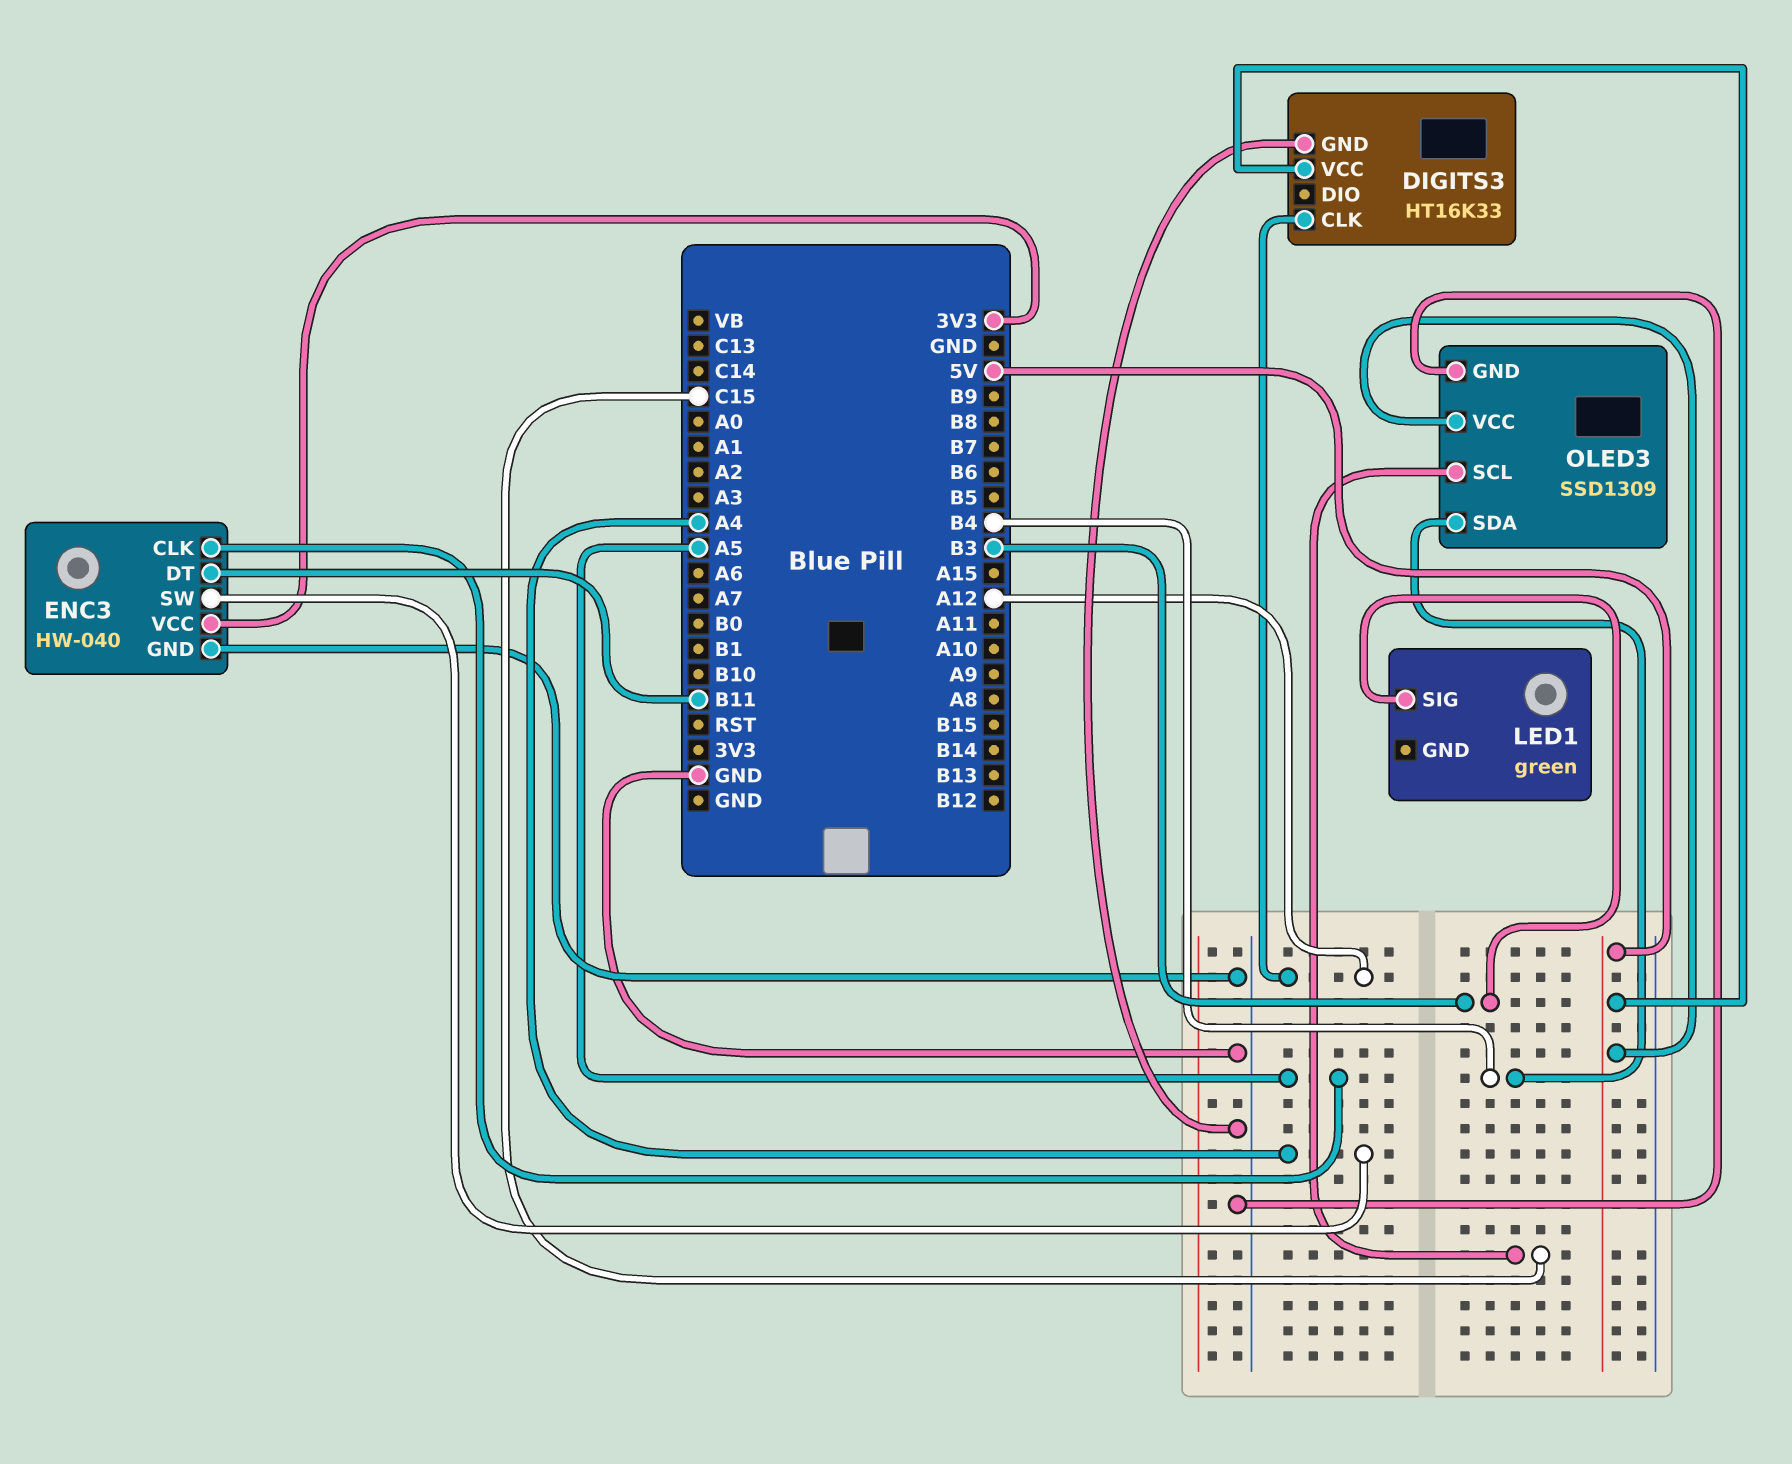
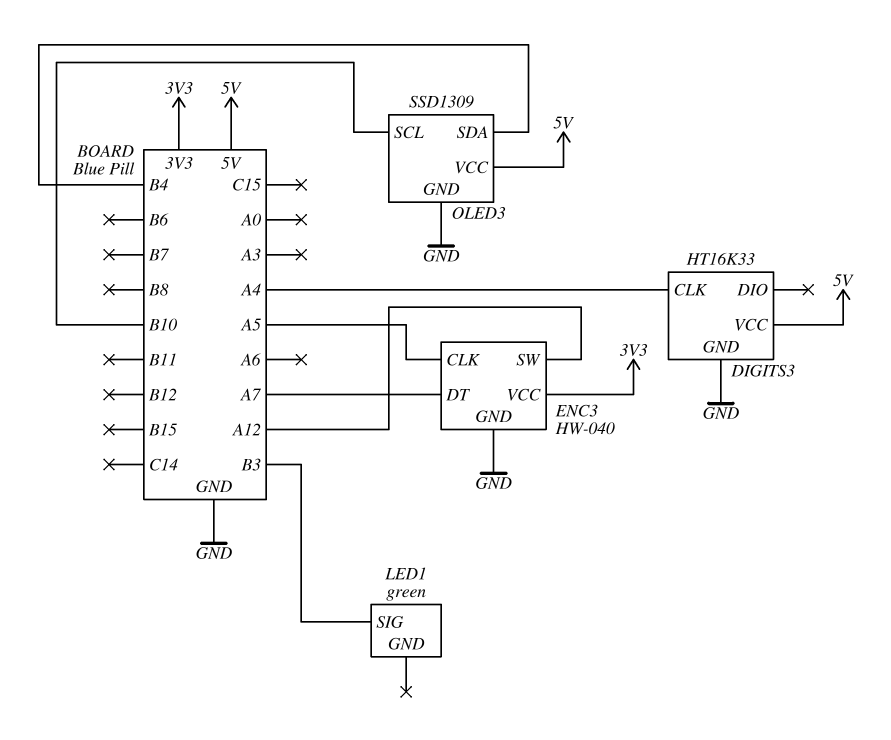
DIGITS3 pin CLK: A12 -> A4
ENC3 pin DT: B11 -> A7
ENC3 pin SW: A4 -> A12
OLED3 pin SCL: C15 -> B10

